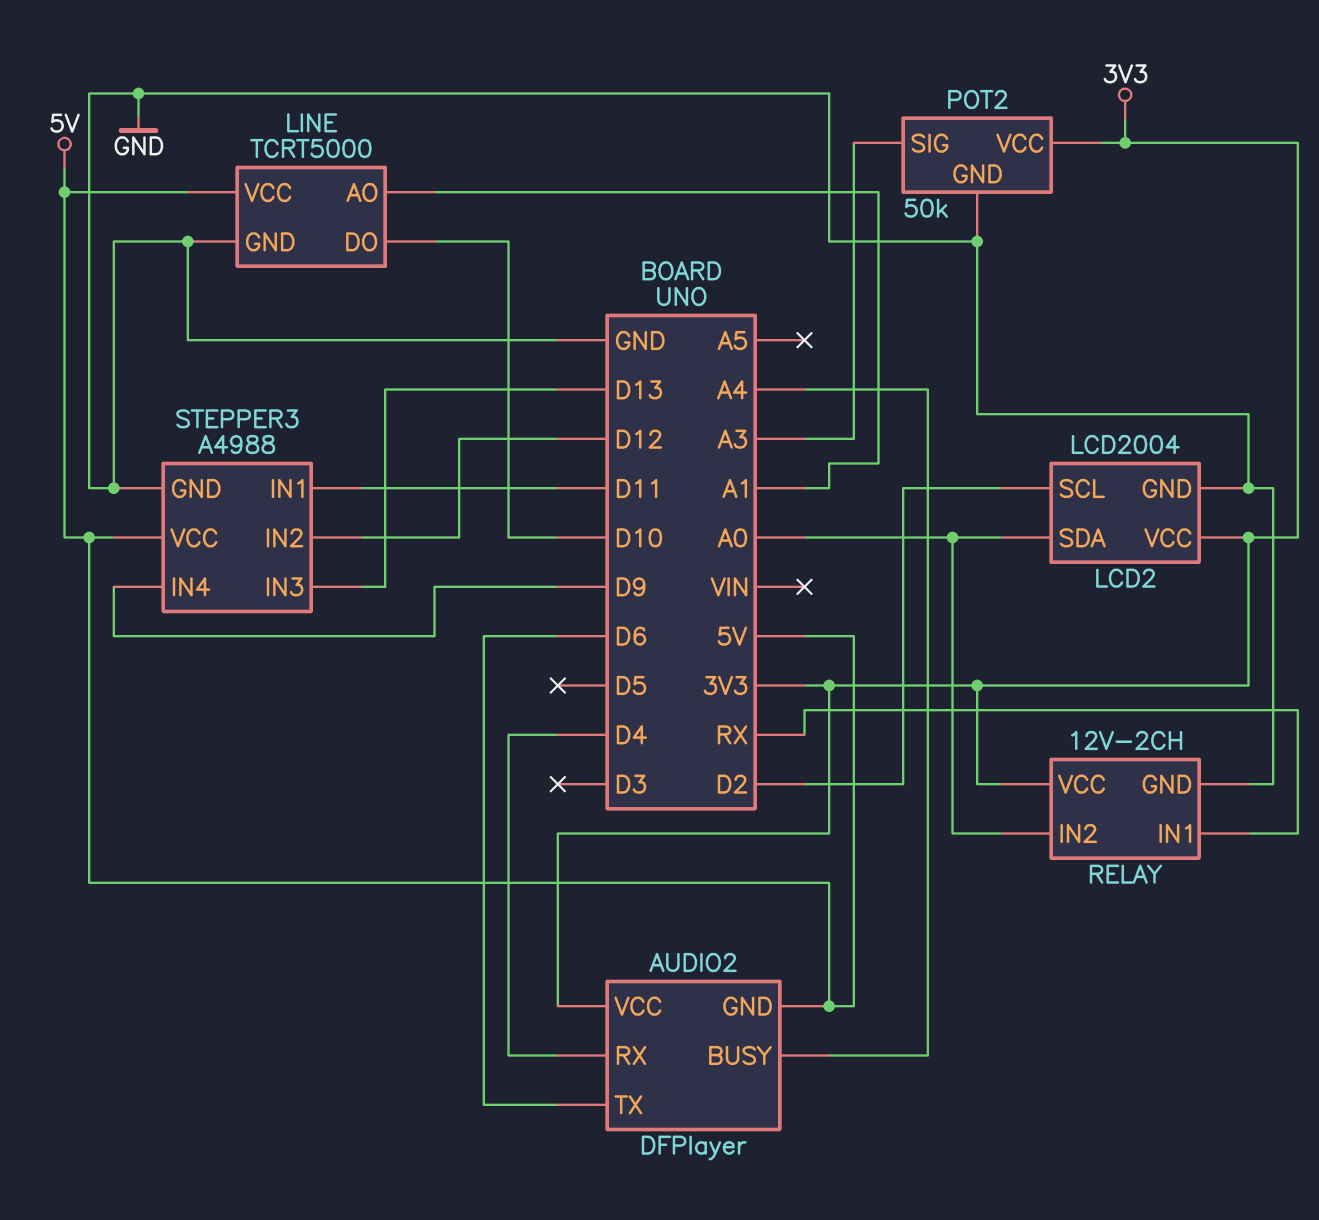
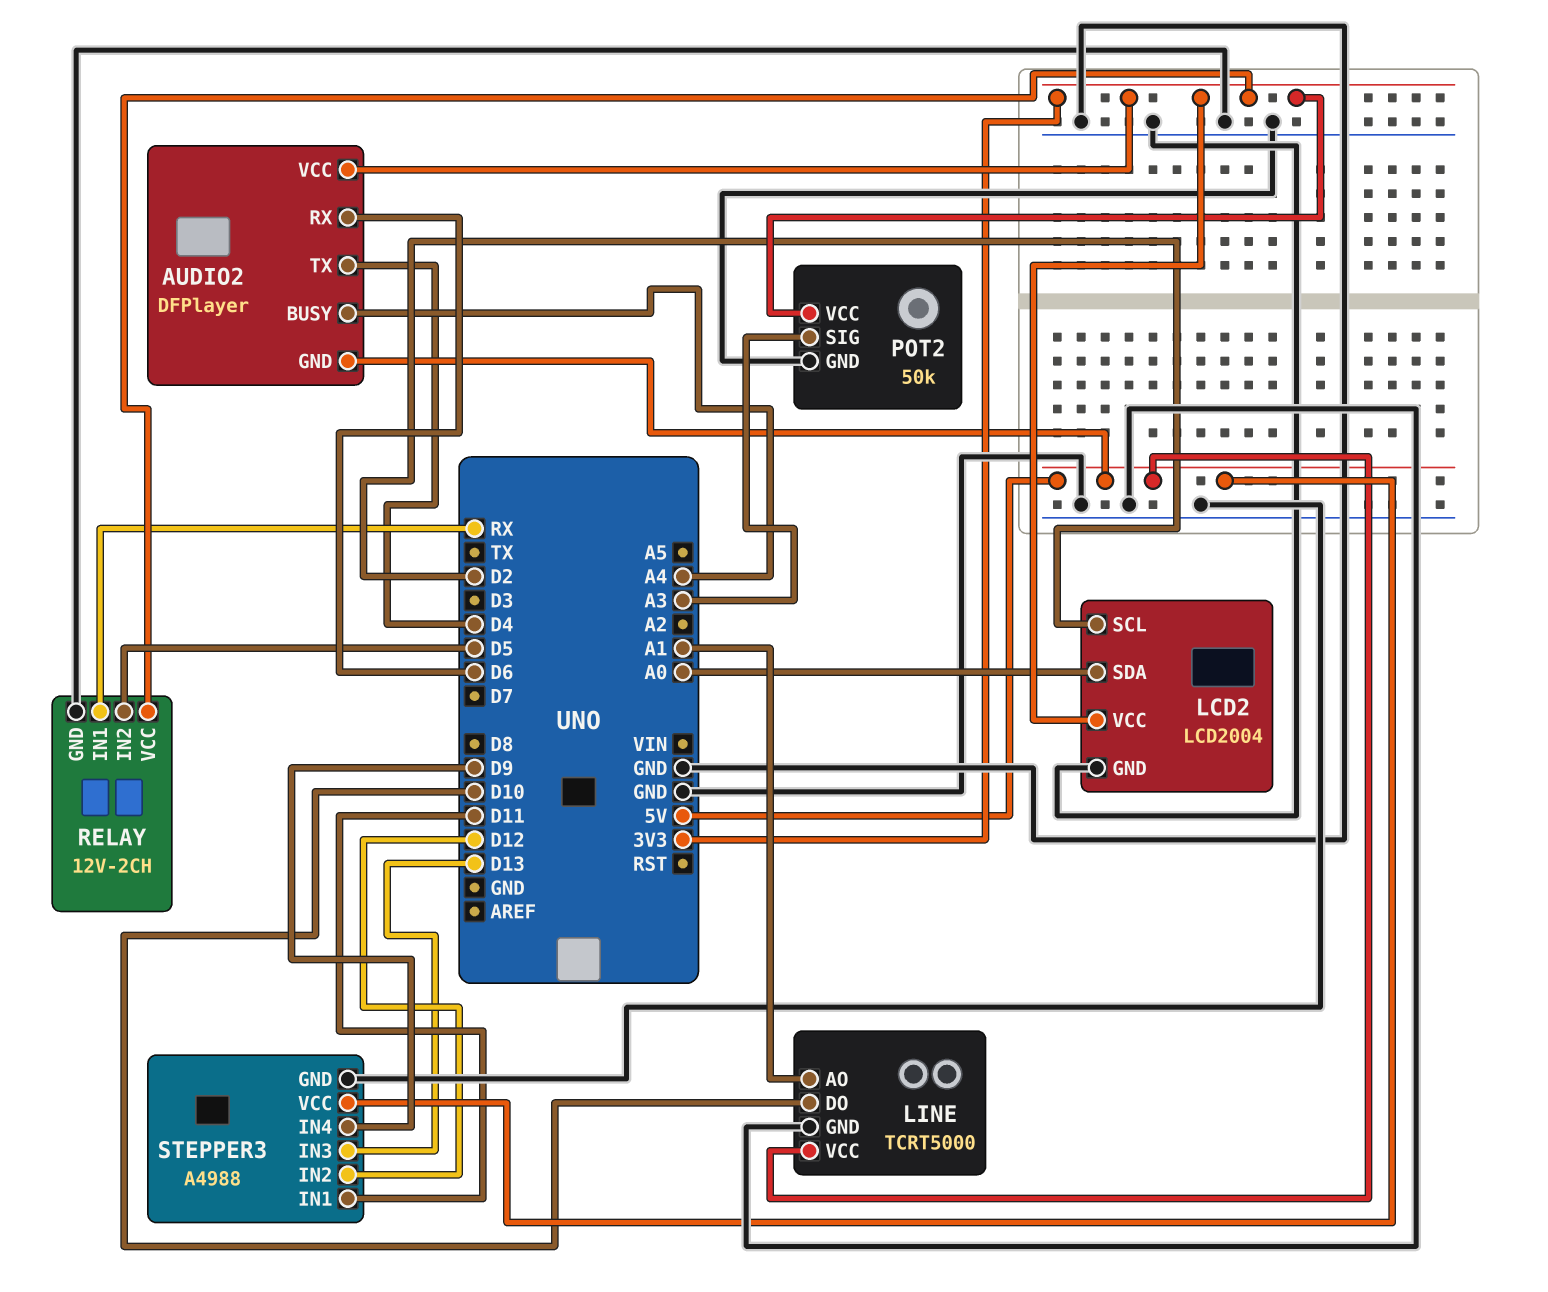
AUDIO2 pin RX: D4 -> D6
AUDIO2 pin TX: D6 -> D4
RELAY pin IN2: A0 -> D5

